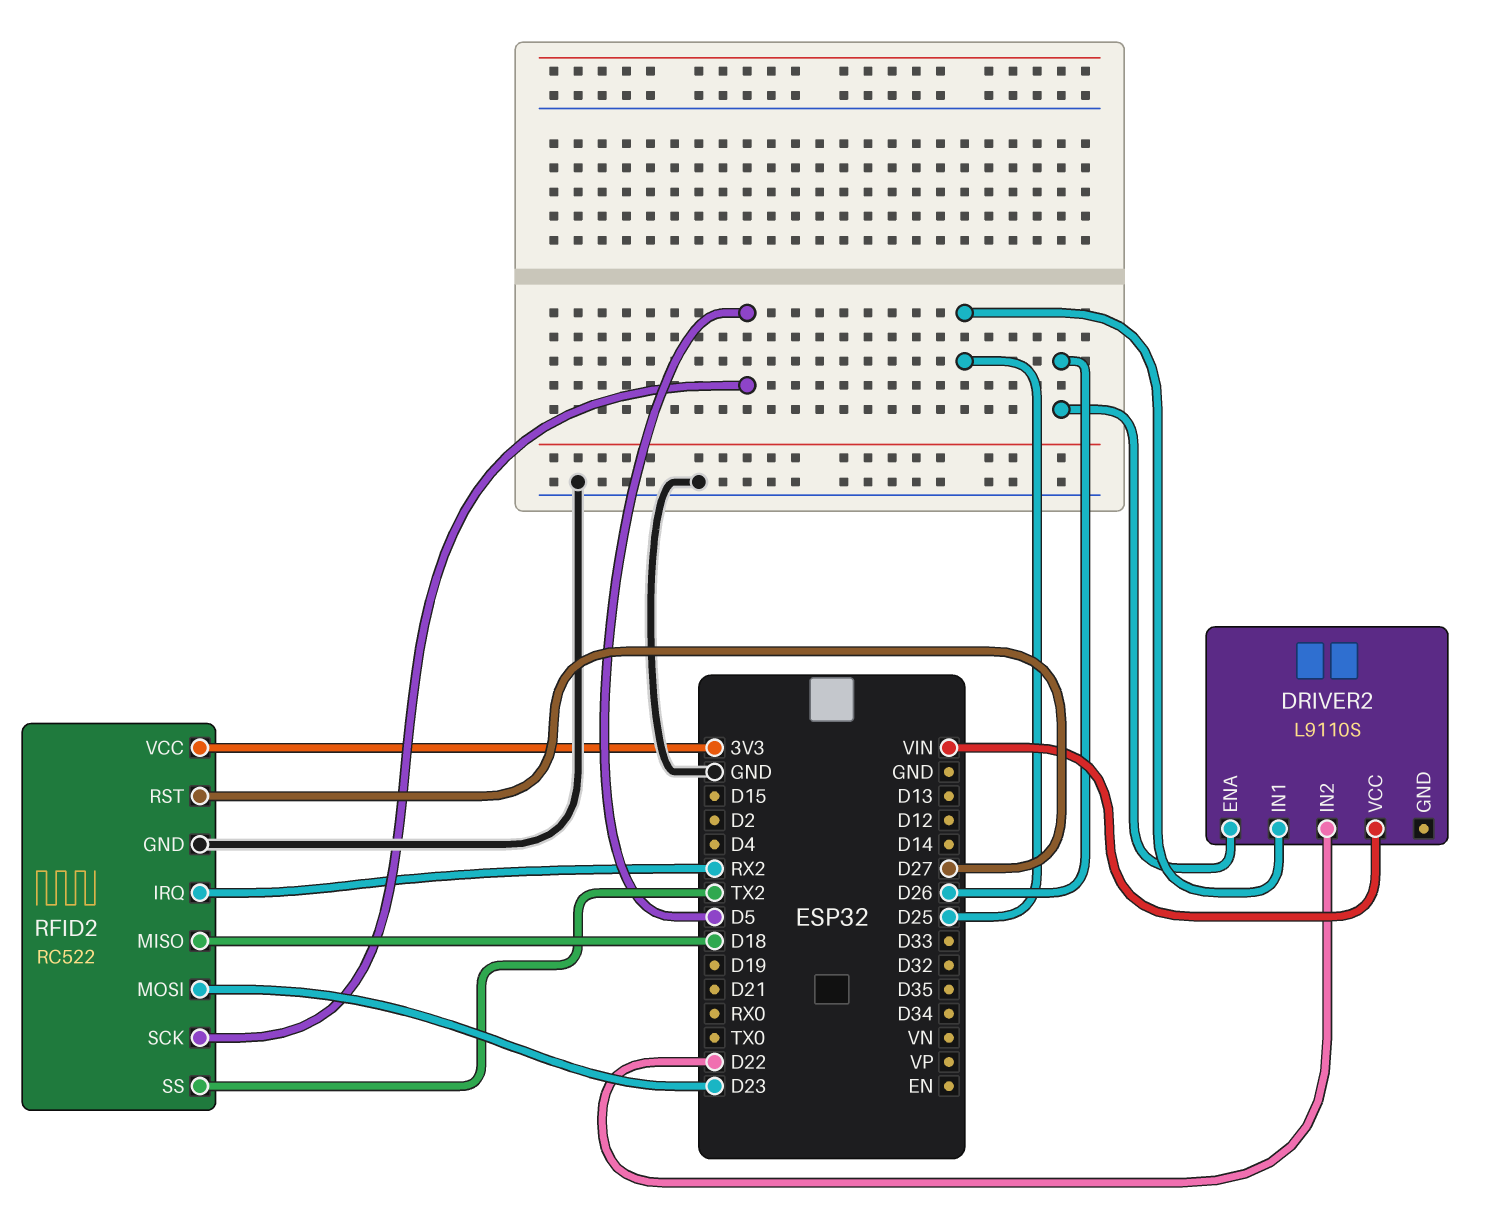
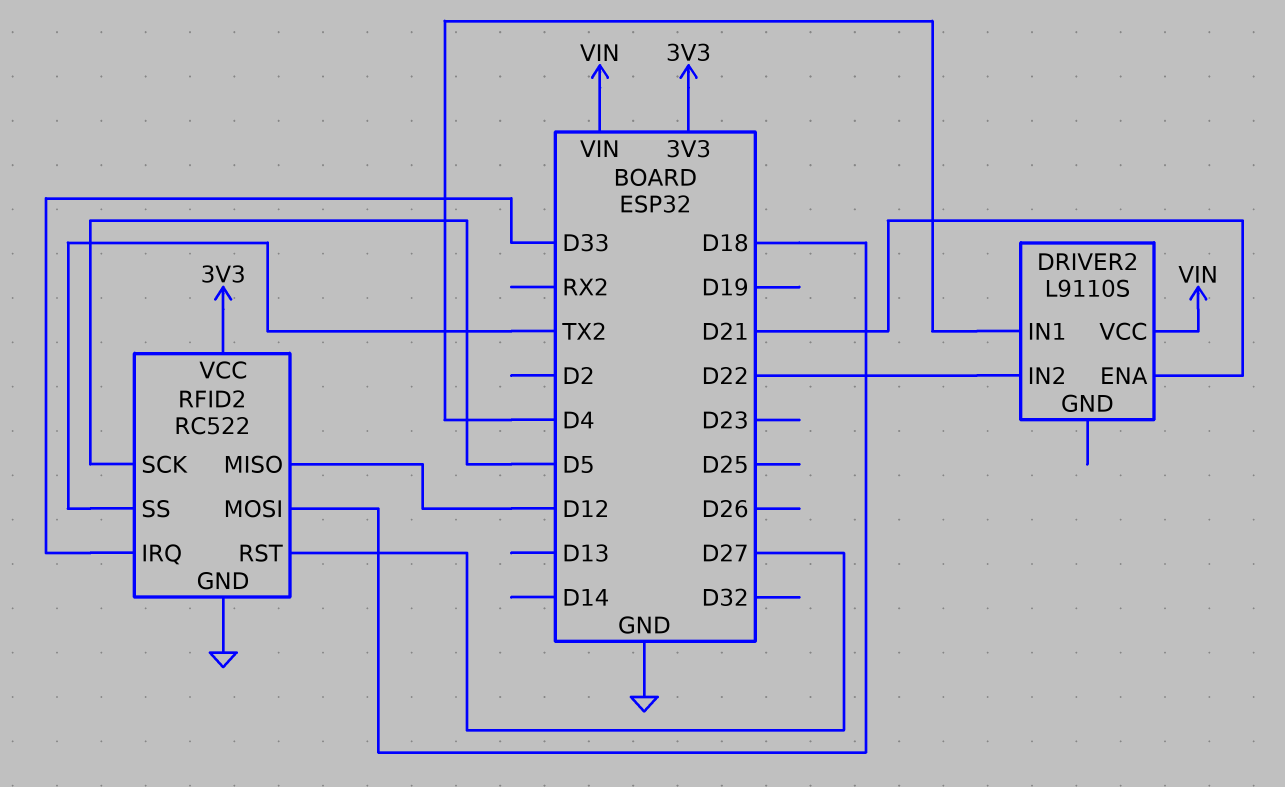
DRIVER2 pin ENA: D26 -> D21
DRIVER2 pin IN1: D25 -> D4
RFID2 pin IRQ: RX2 -> D33
RFID2 pin MISO: D18 -> D12
RFID2 pin MOSI: D23 -> D18

